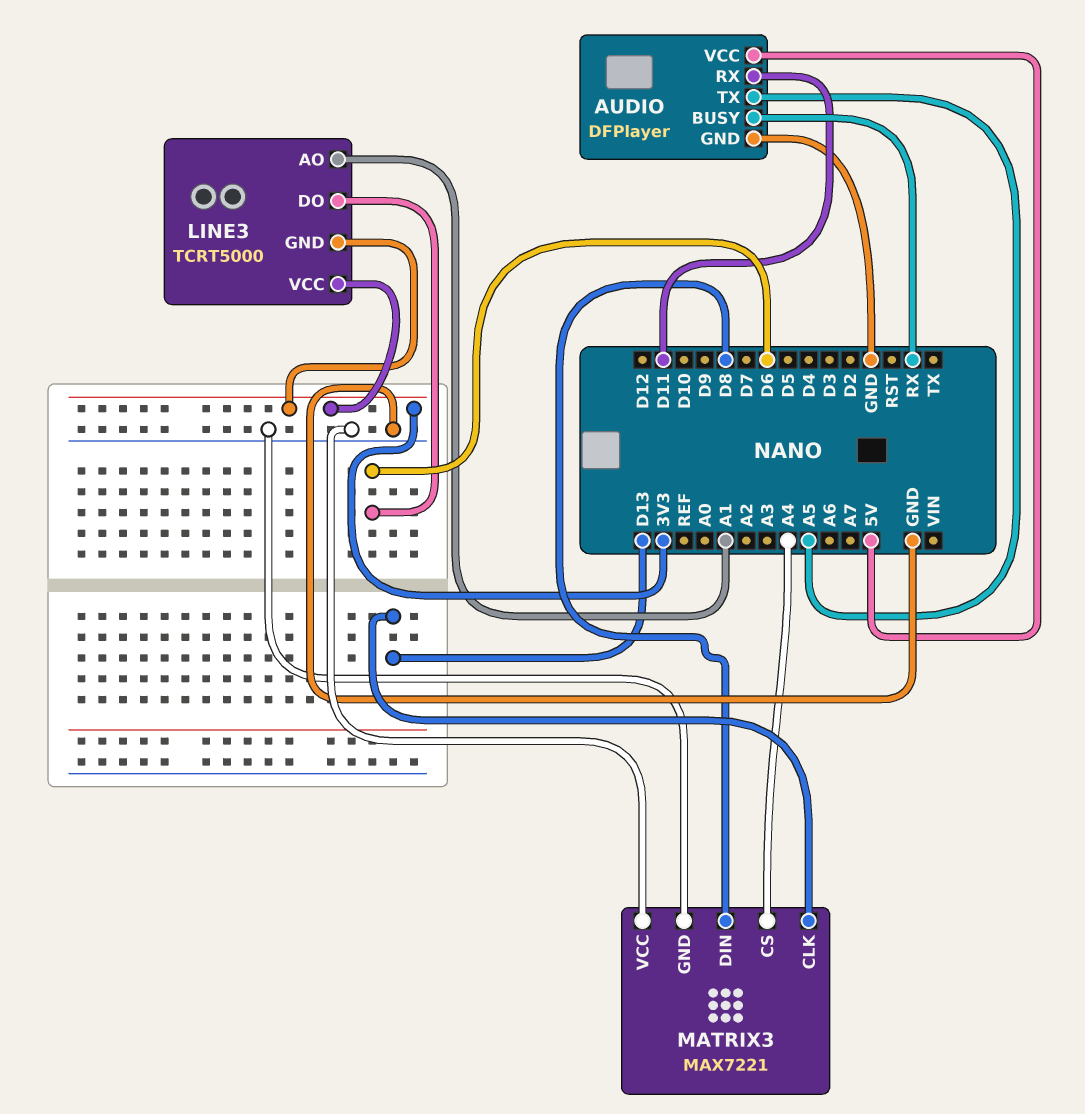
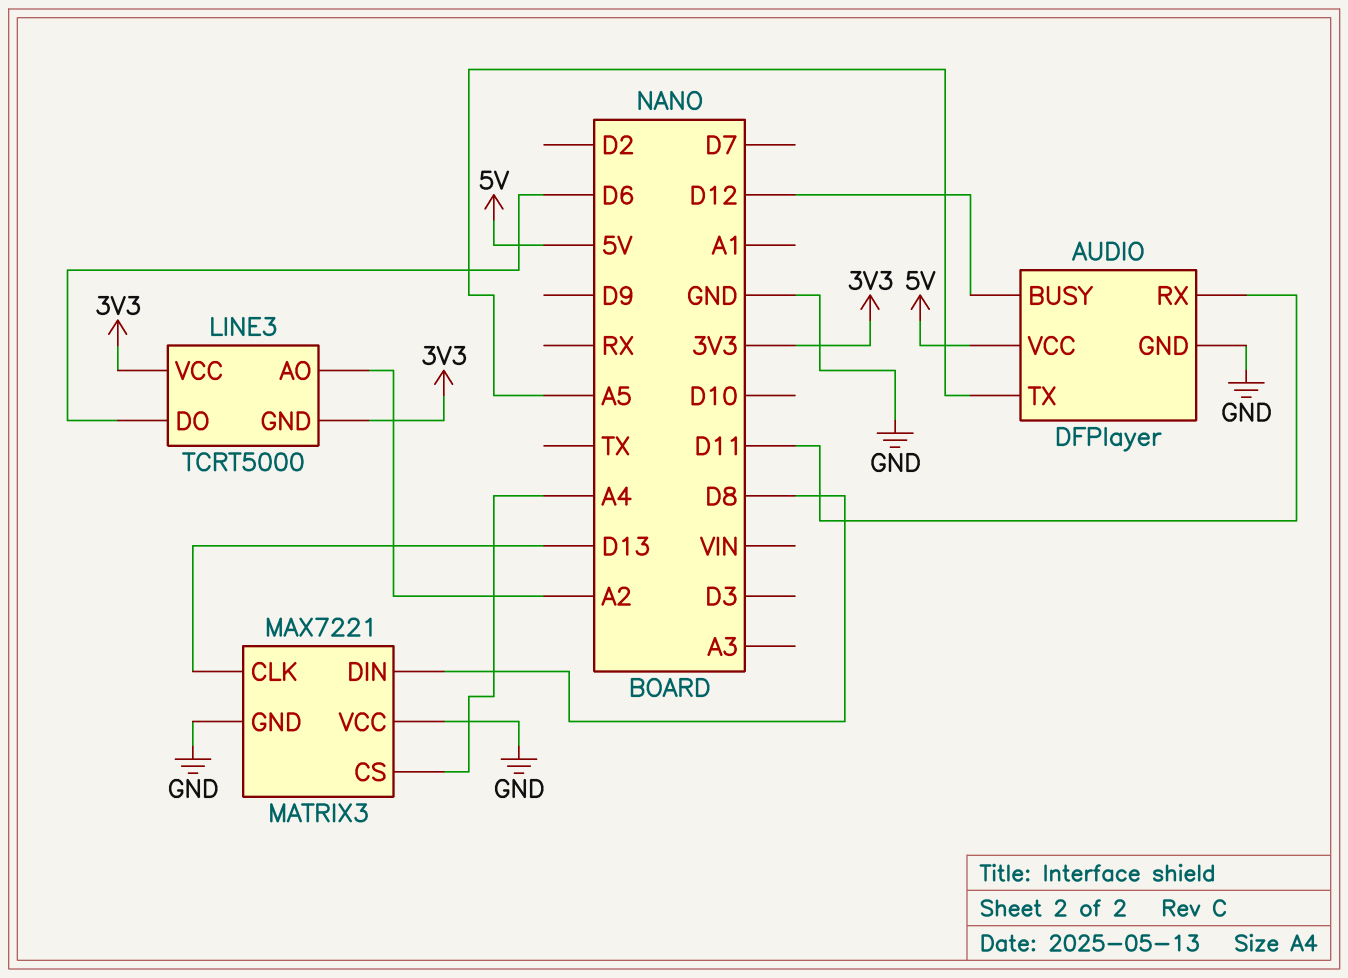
AUDIO pin BUSY: RX -> D12
LINE3 pin AO: A1 -> A2

